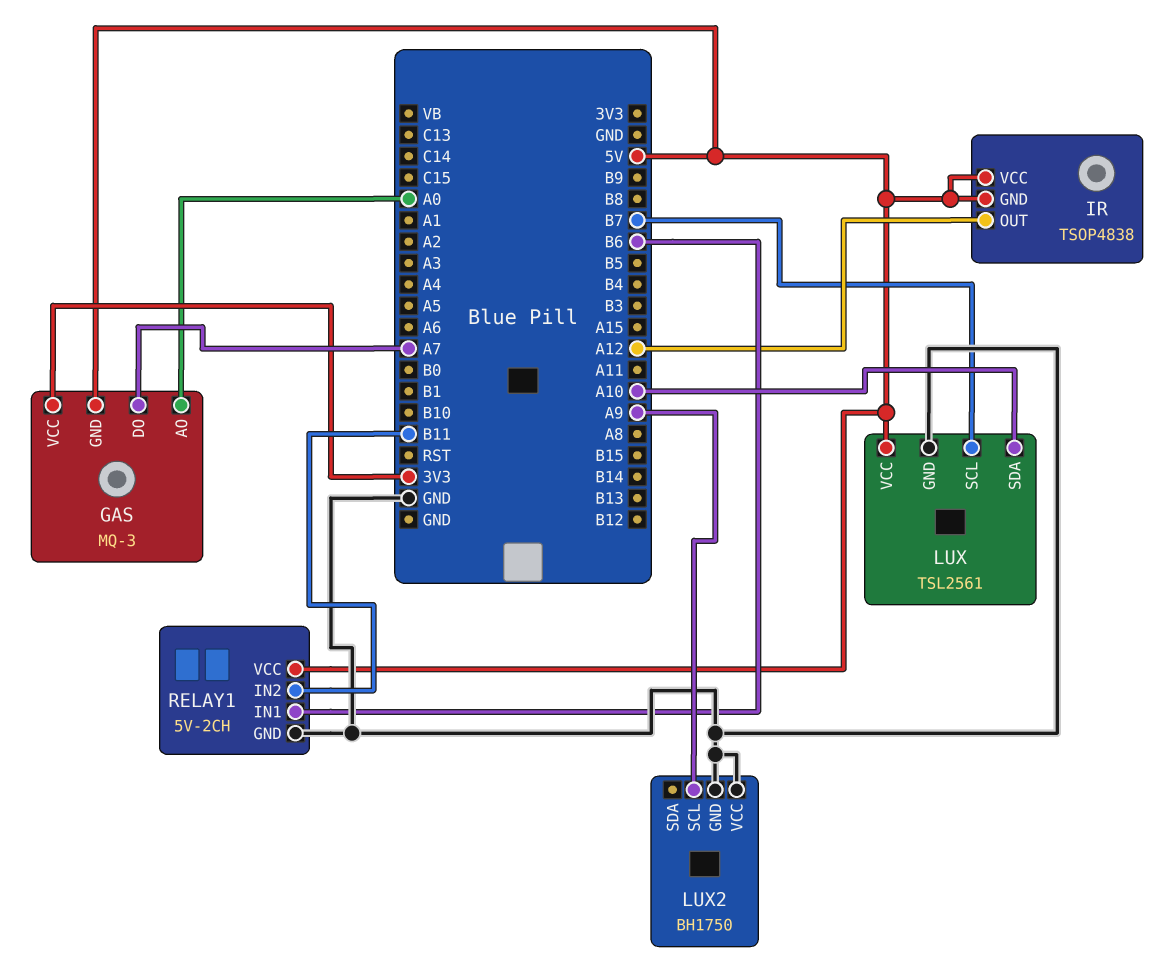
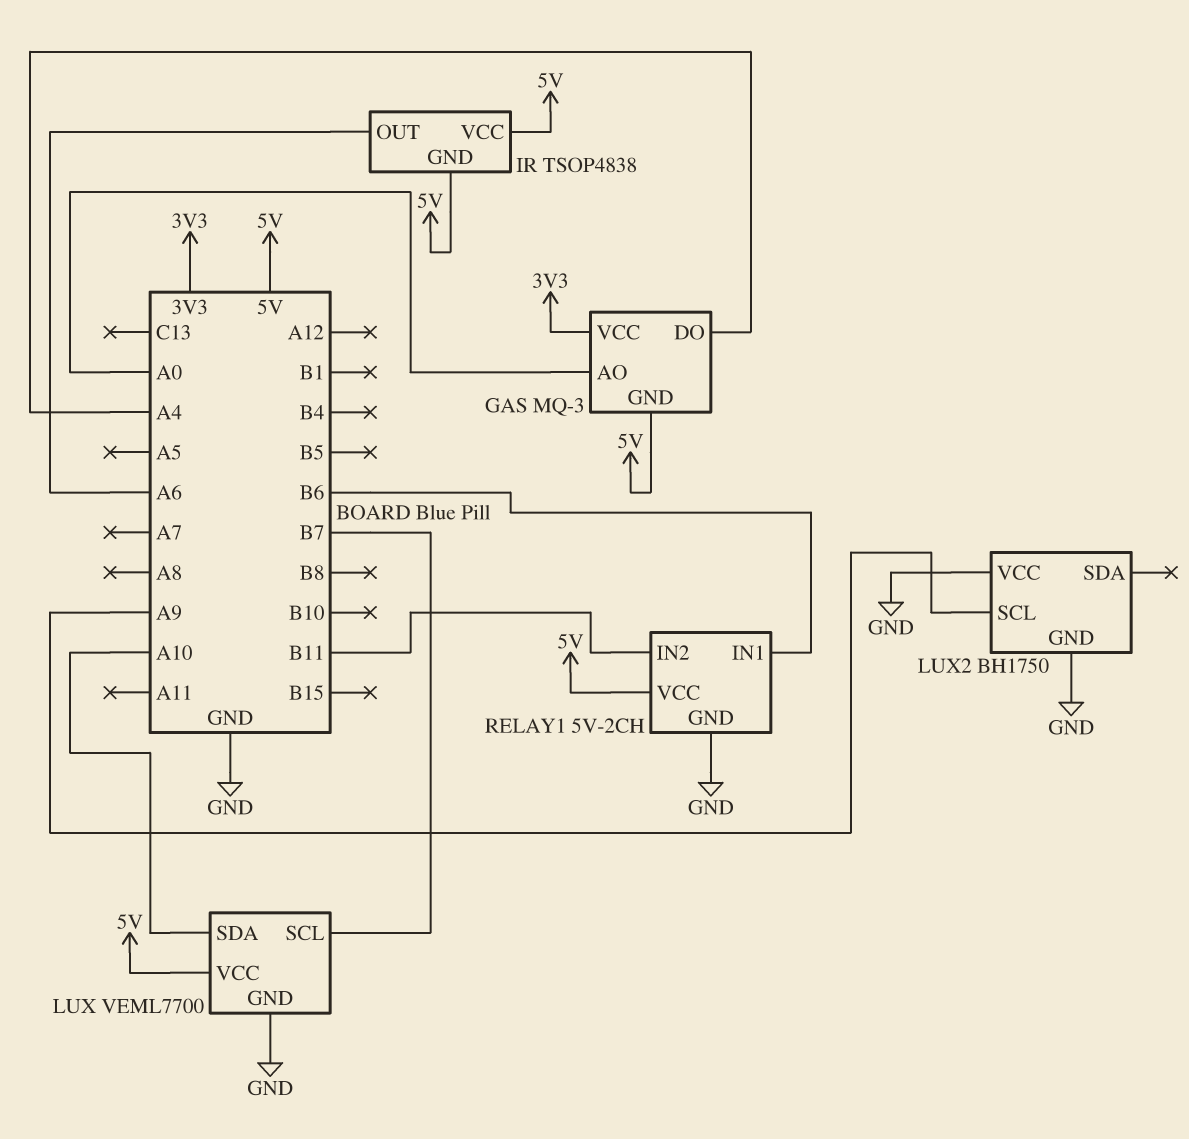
GAS pin DO: A7 -> A4
IR pin OUT: A12 -> A6
LUX: TSL2561 -> VEML7700

